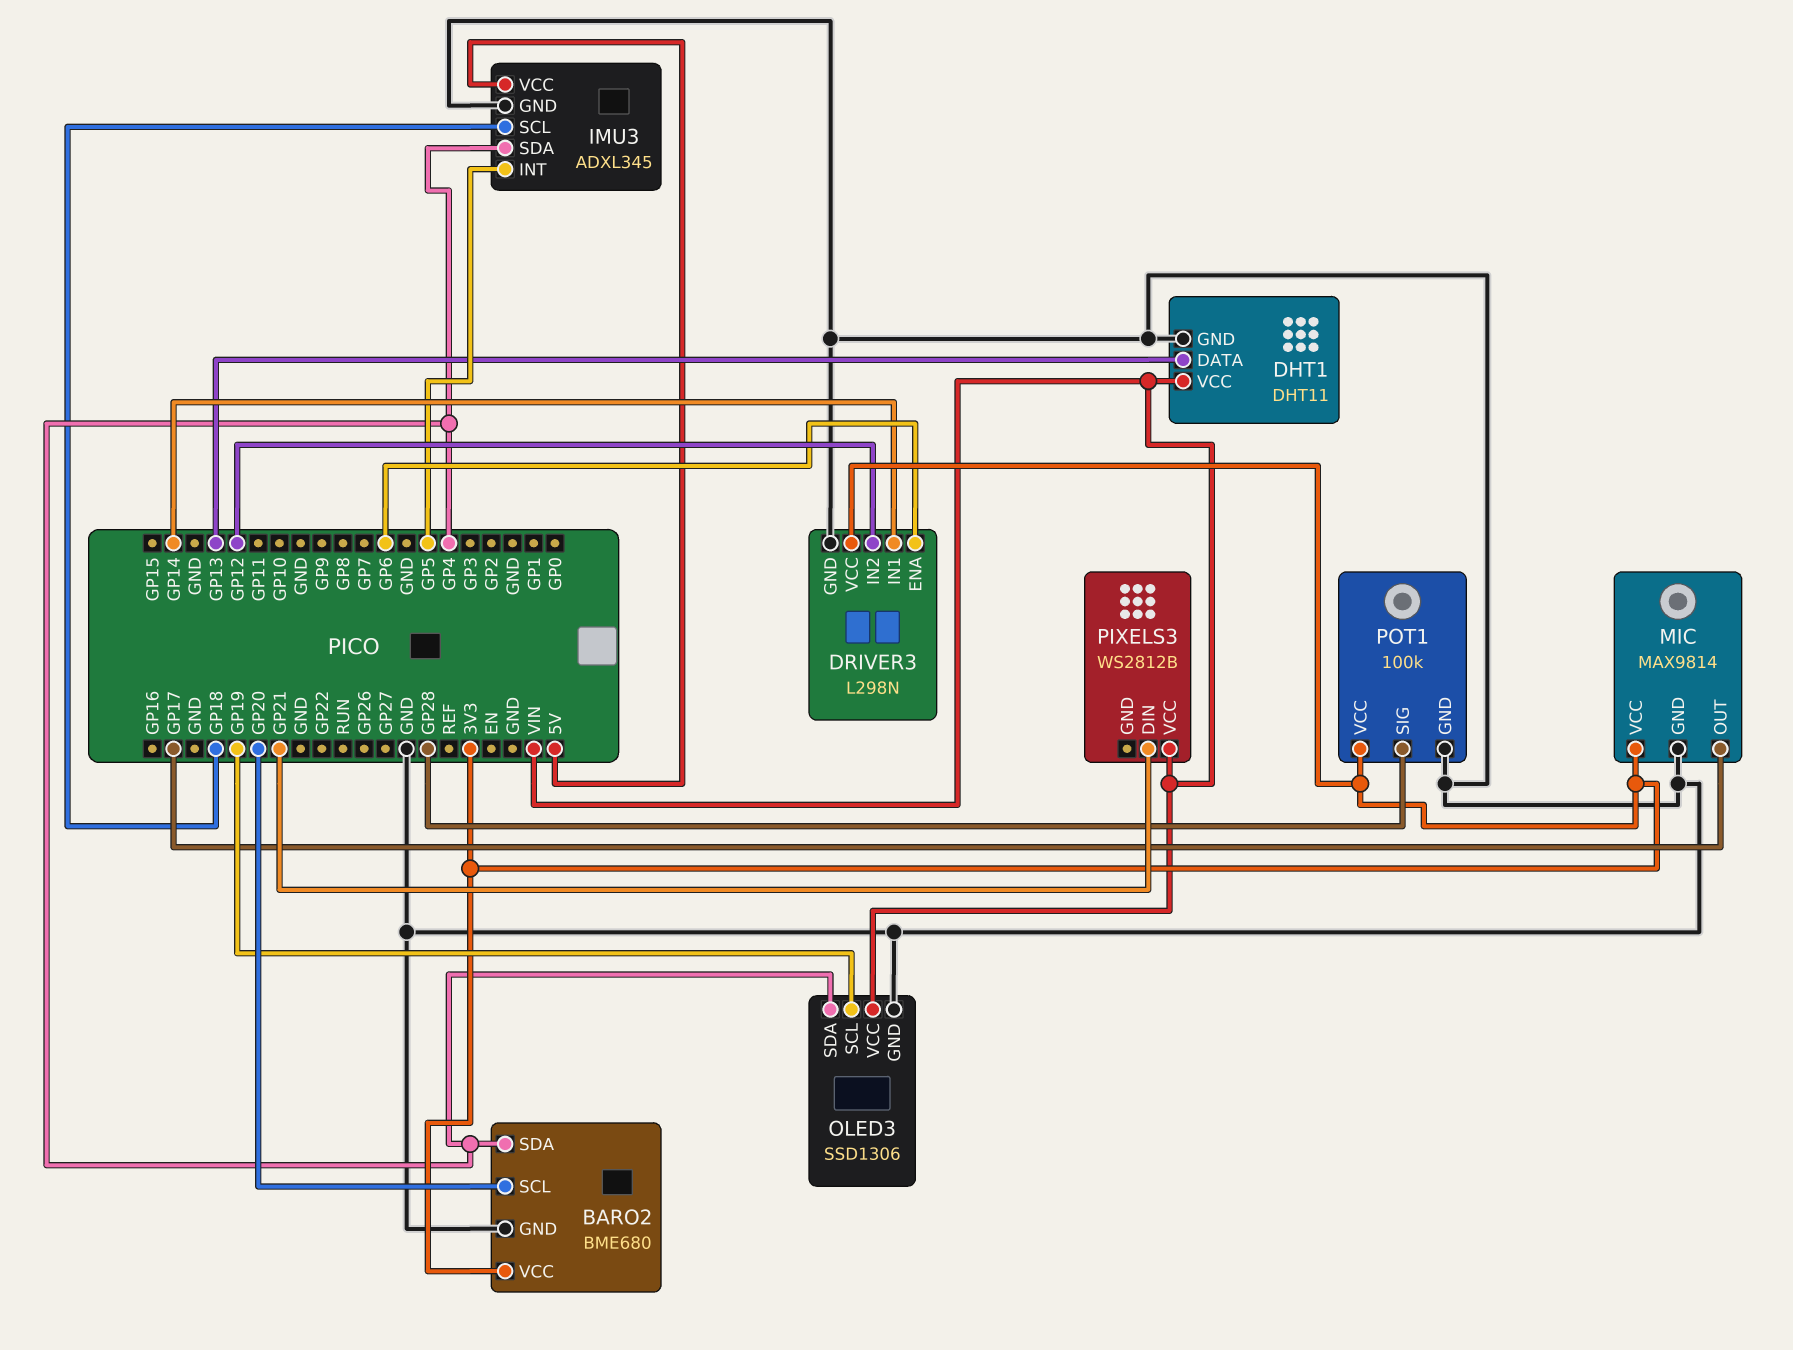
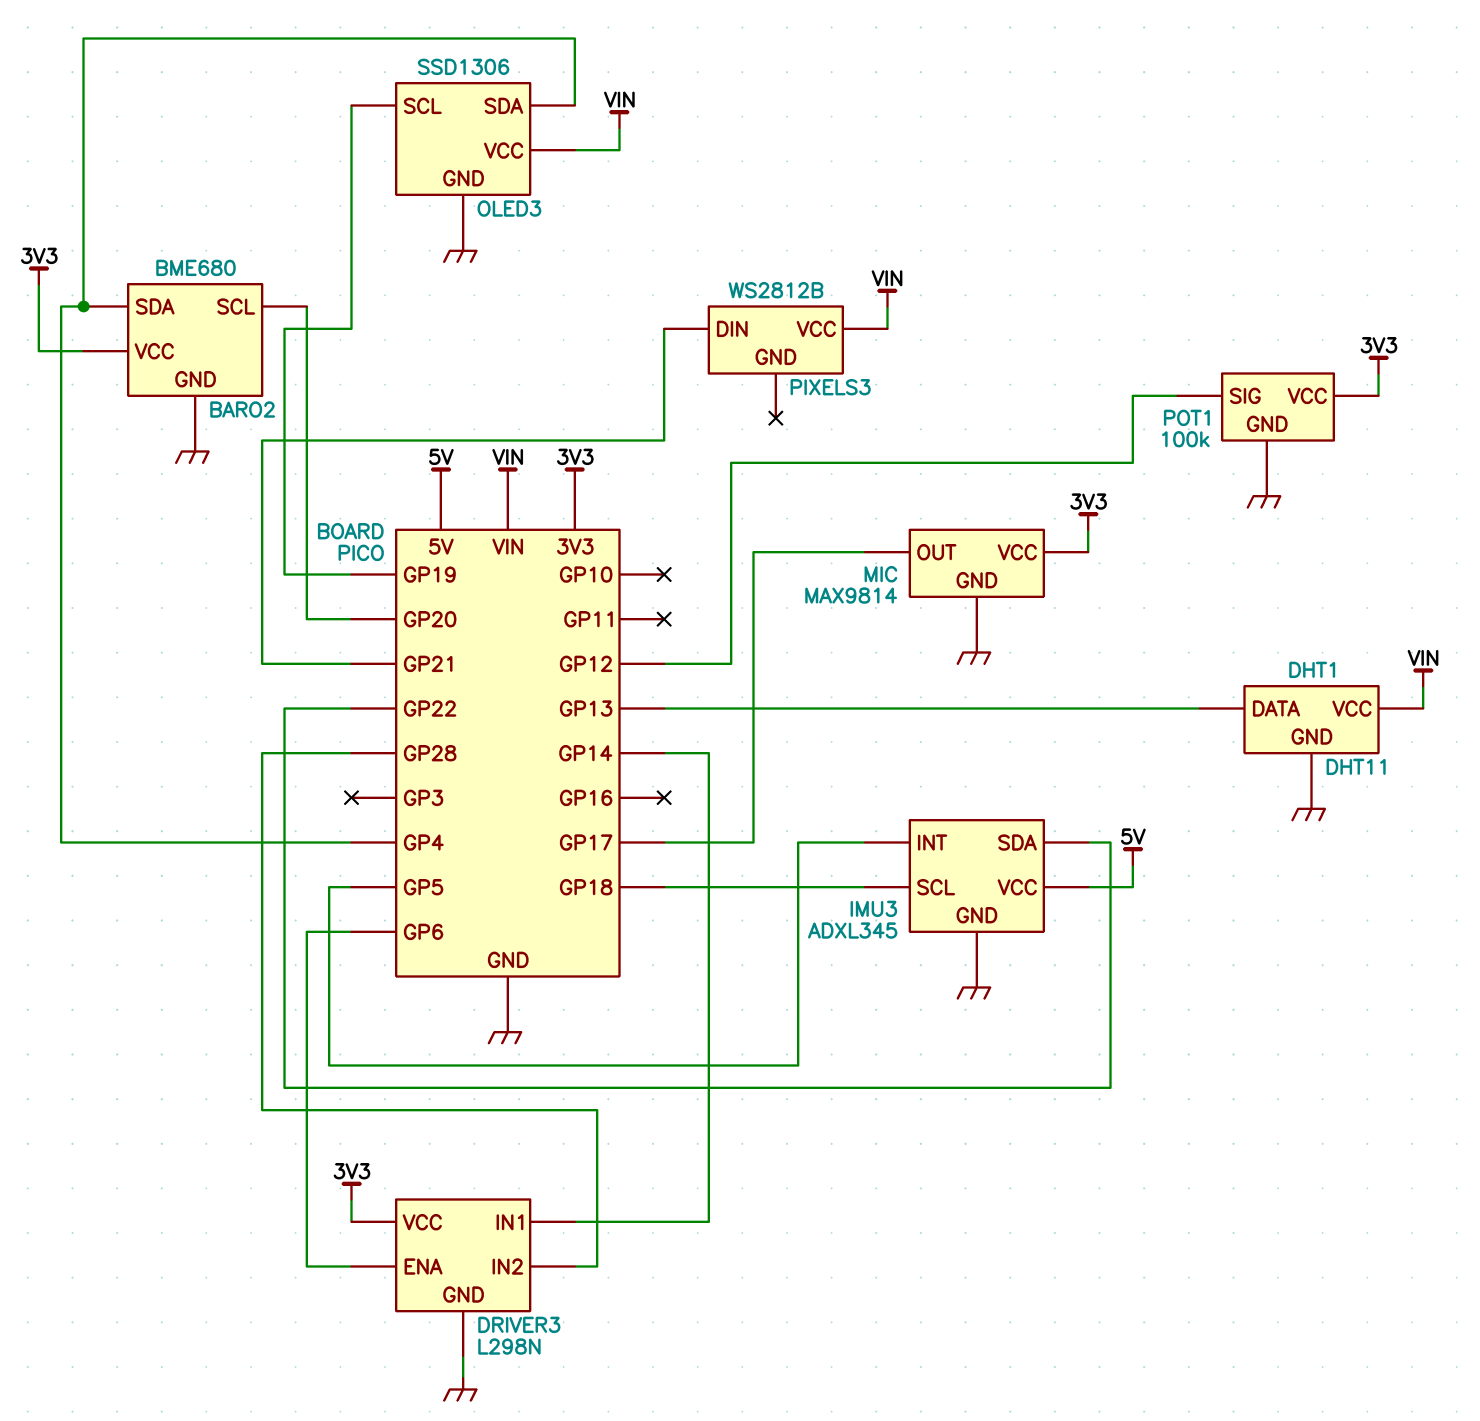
DRIVER3 pin IN2: GP12 -> GP28
IMU3 pin SDA: GP4 -> GP22
POT1 pin SIG: GP28 -> GP12

